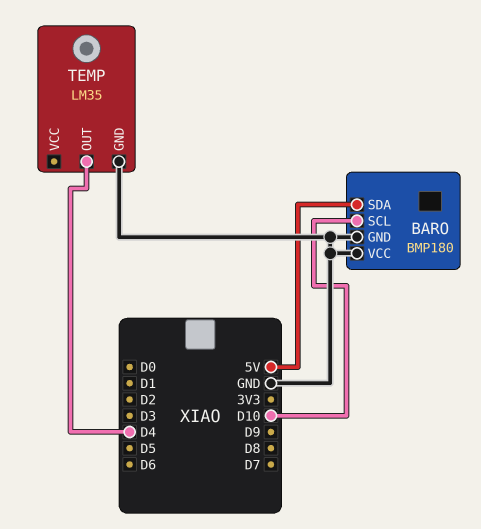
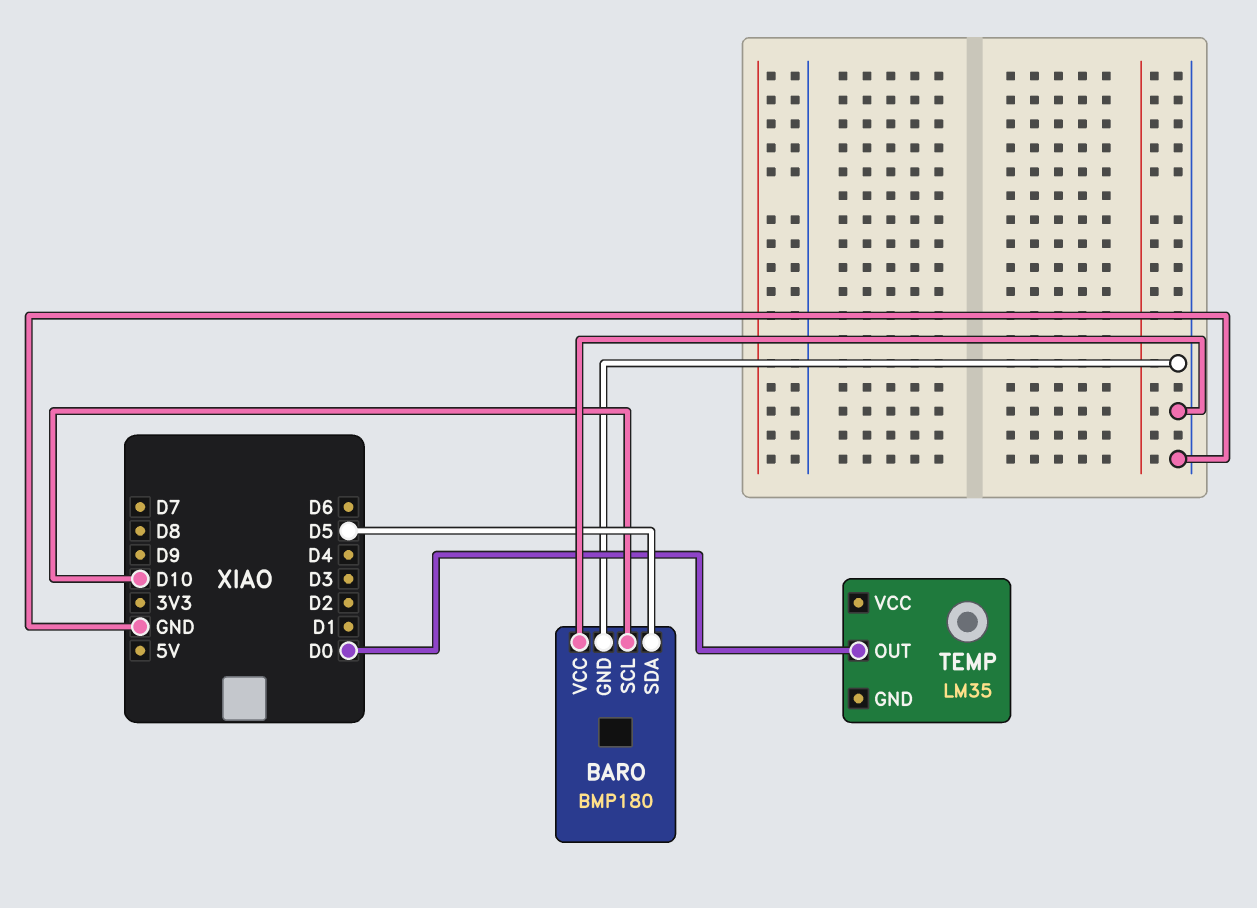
BARO pin SDA: 5V -> D5
TEMP pin GND: GND -> none
TEMP pin OUT: D4 -> D0

